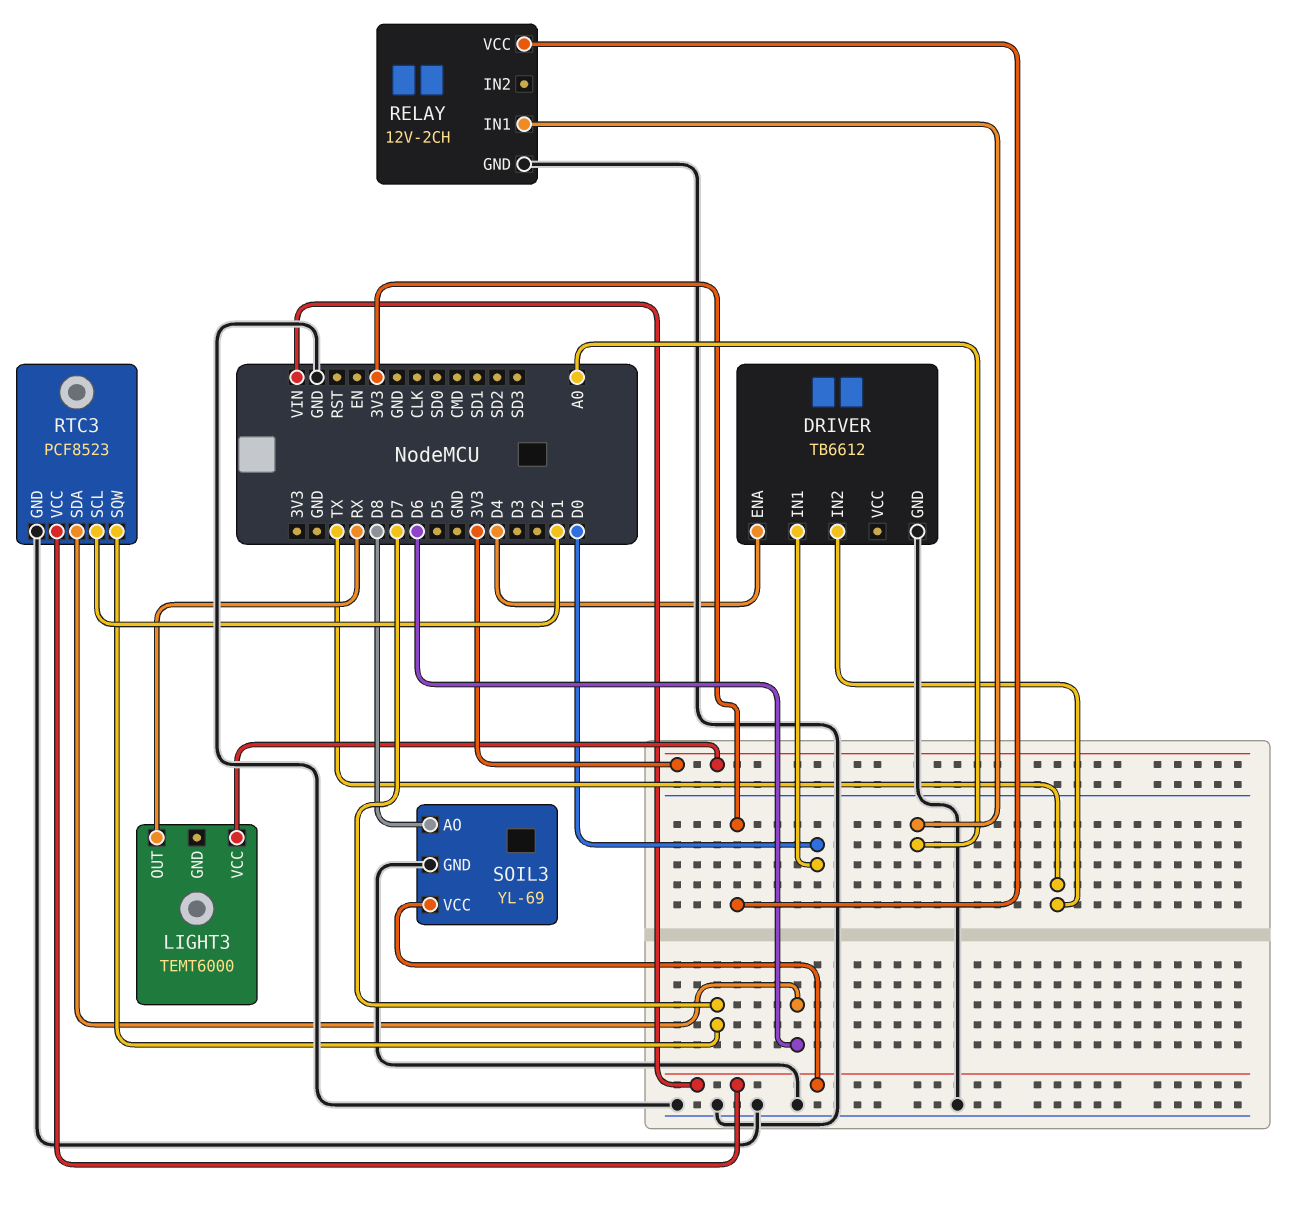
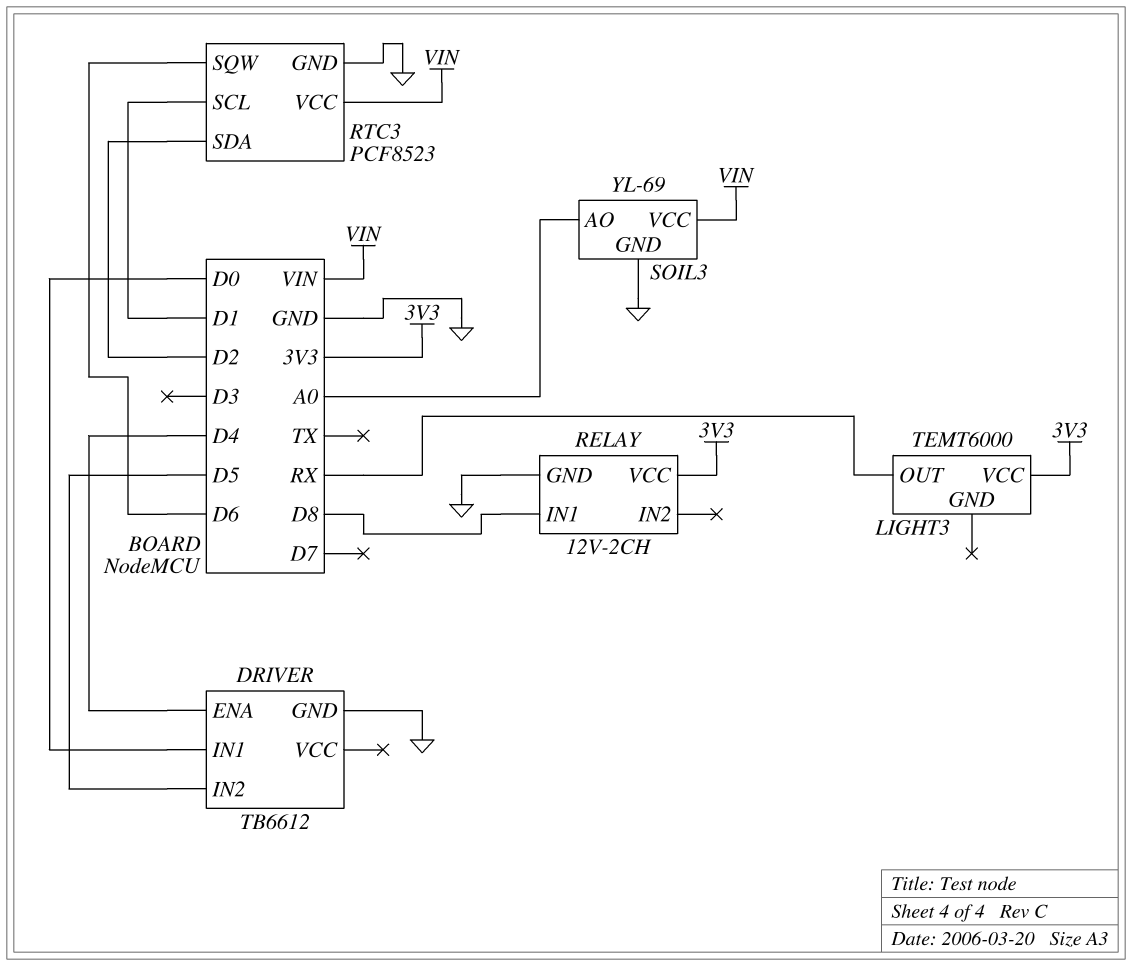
DRIVER pin IN2: TX -> D5
RELAY pin IN1: A0 -> D8
RTC3 pin SDA: D6 -> D2
RTC3 pin SQW: D7 -> D6
SOIL3 pin AO: D8 -> A0

